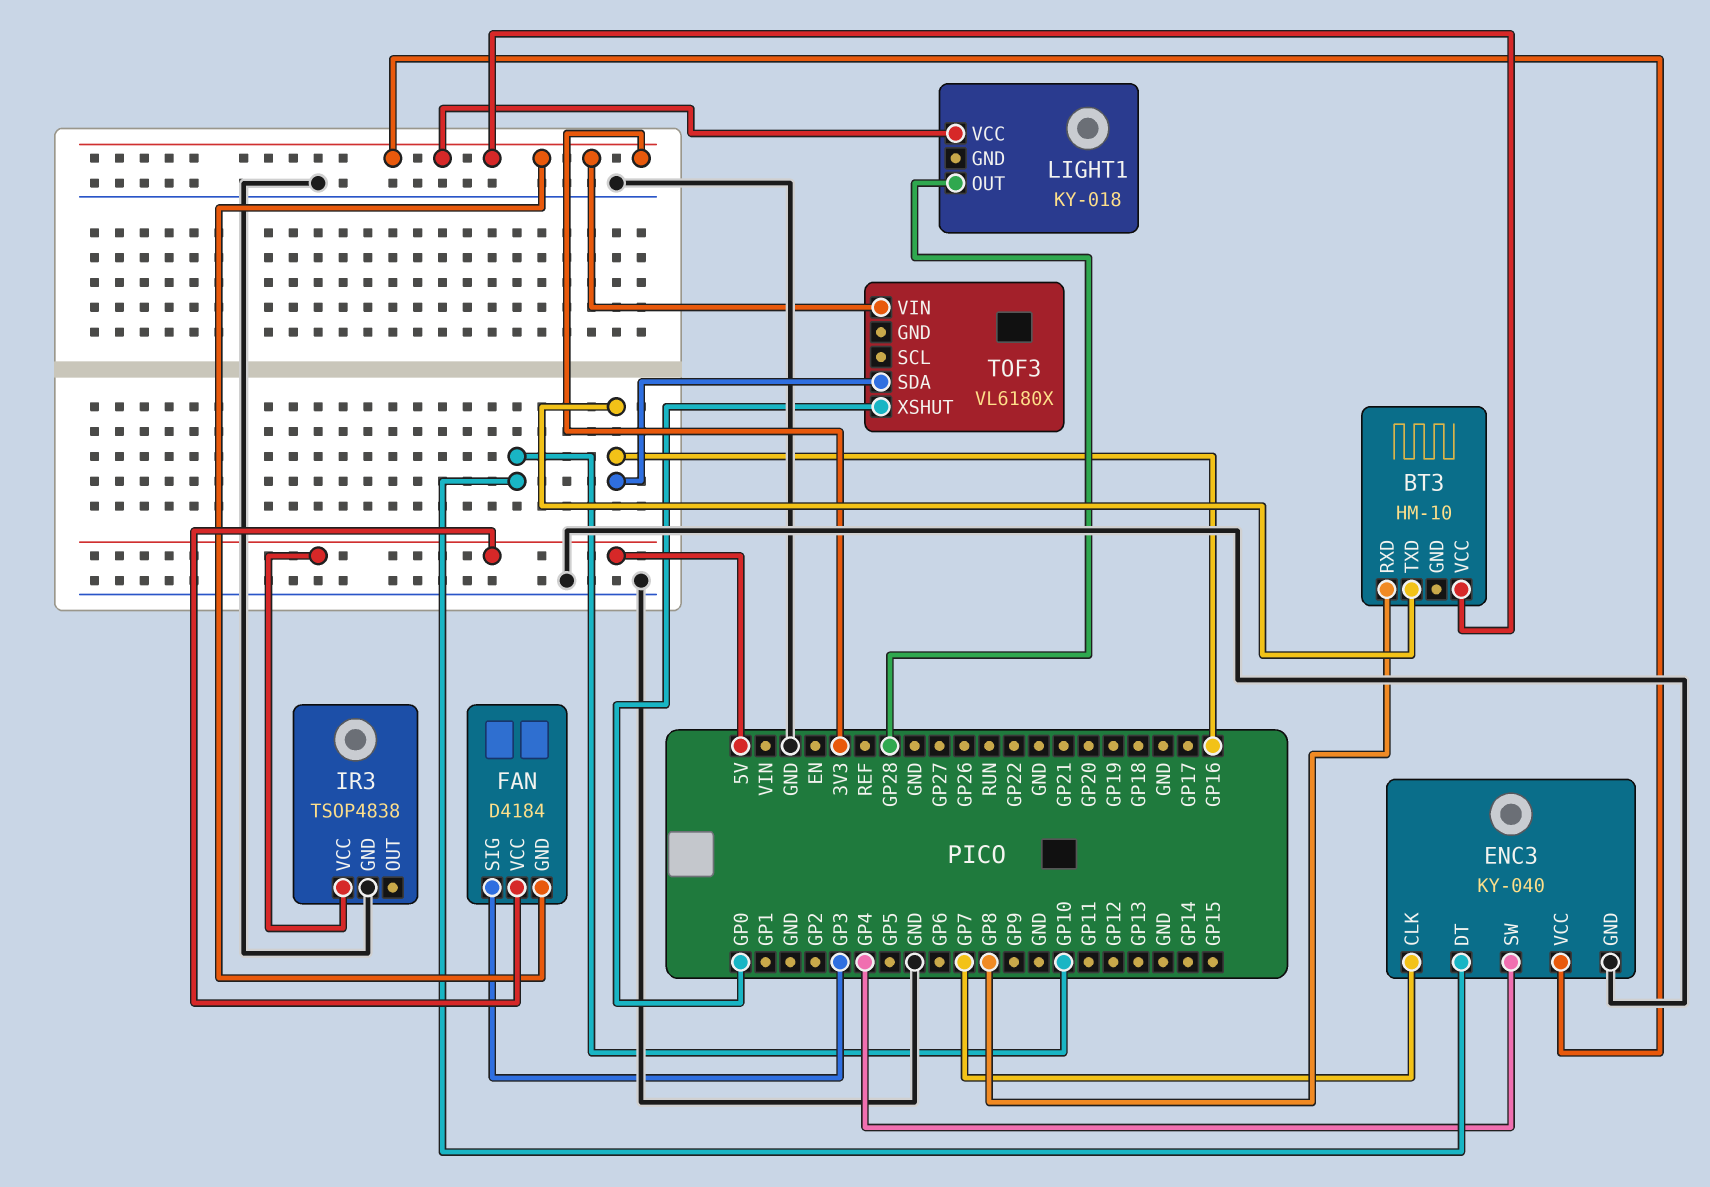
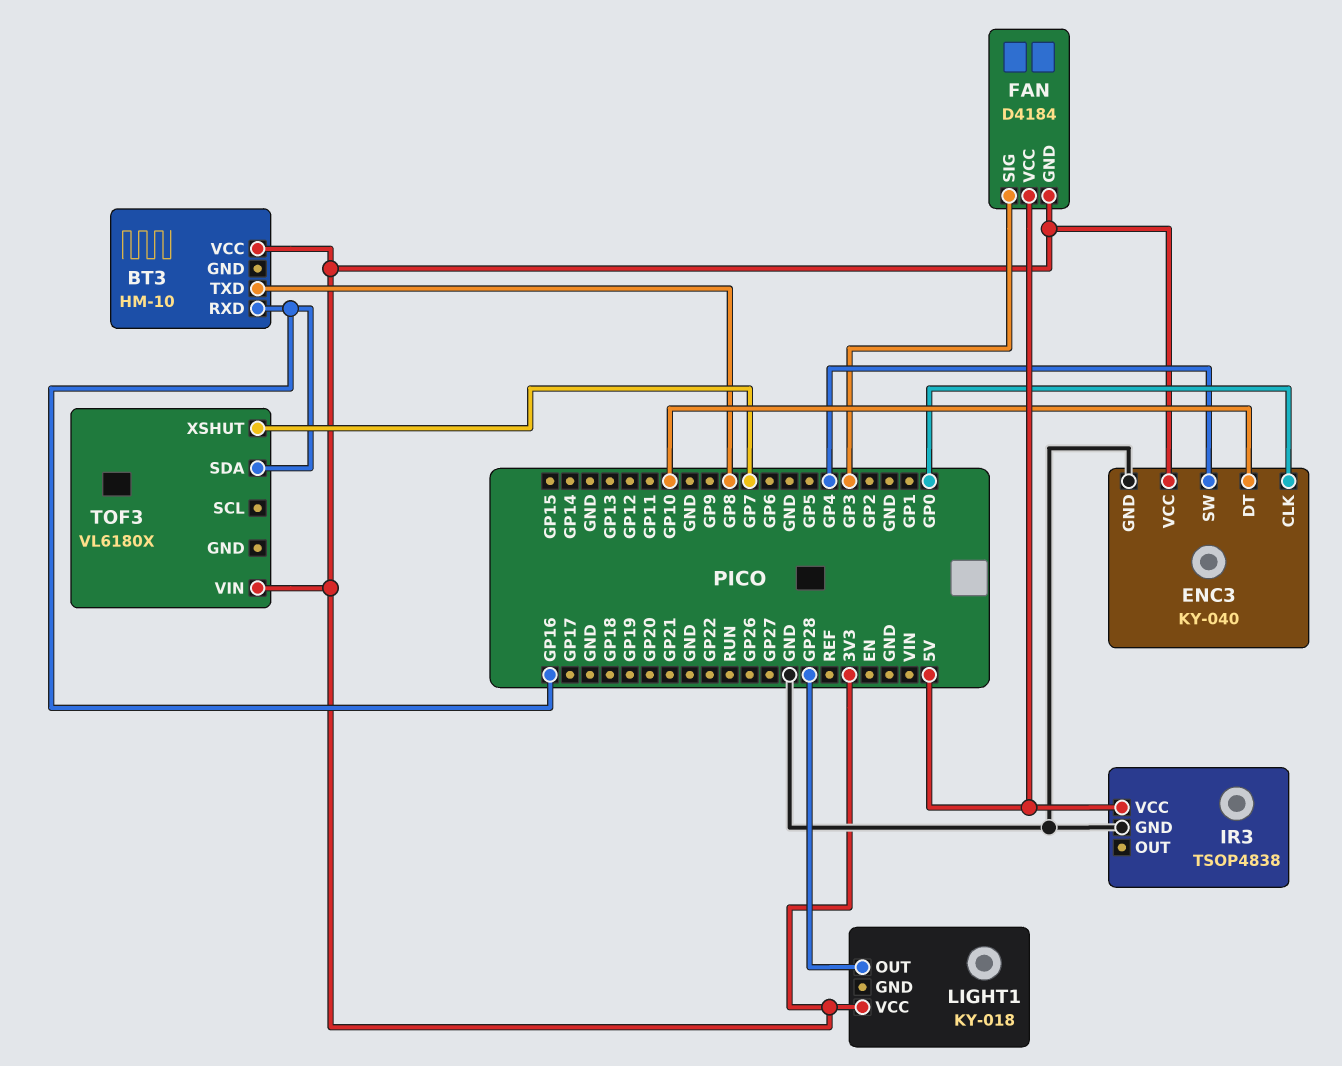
BT3 pin RXD: GP8 -> GP16
BT3 pin TXD: GP16 -> GP8
ENC3 pin CLK: GP7 -> GP0
TOF3 pin XSHUT: GP0 -> GP7

